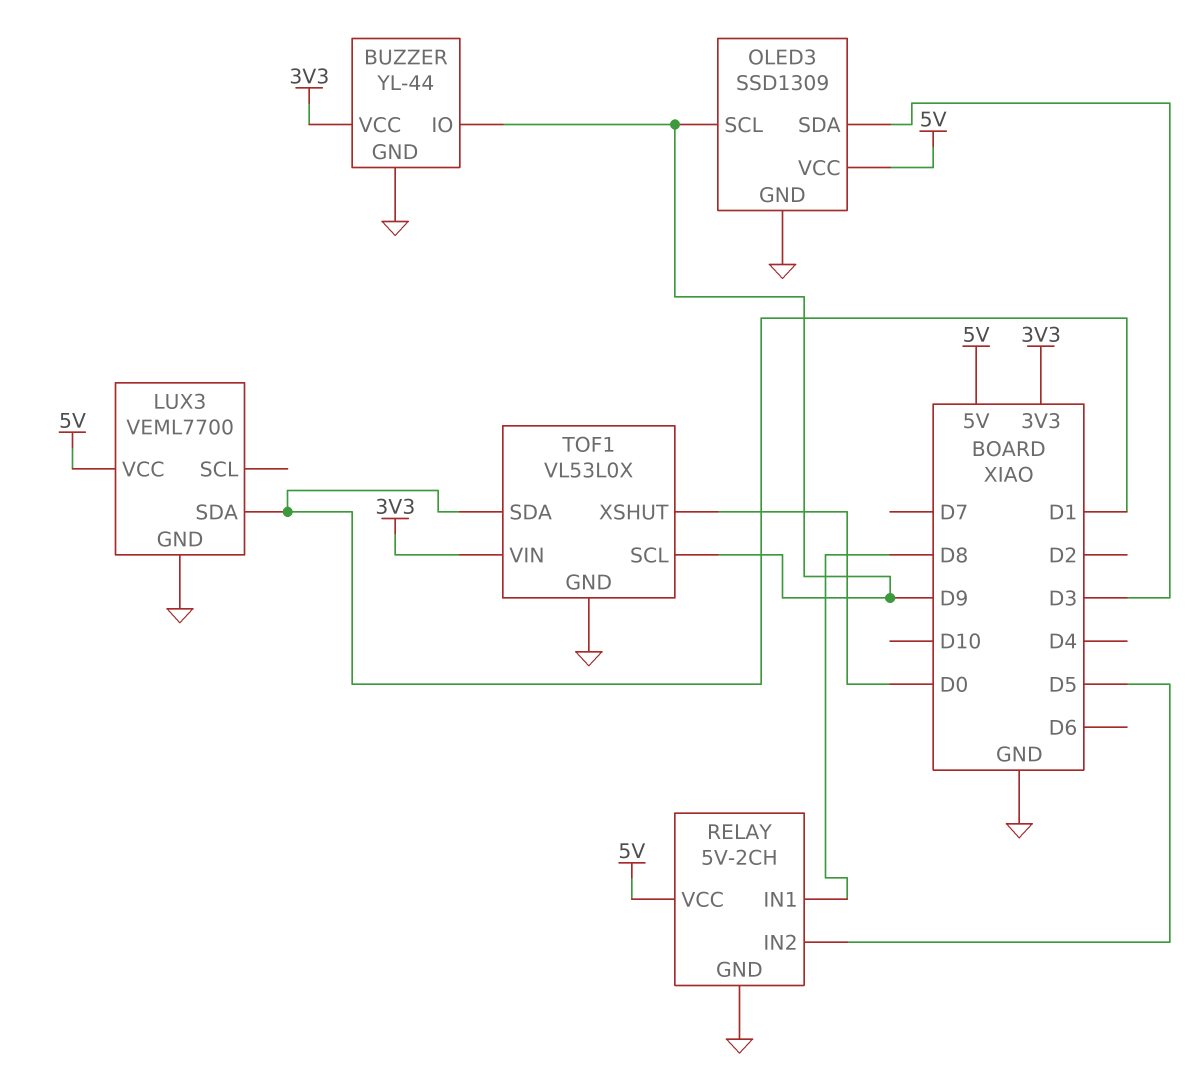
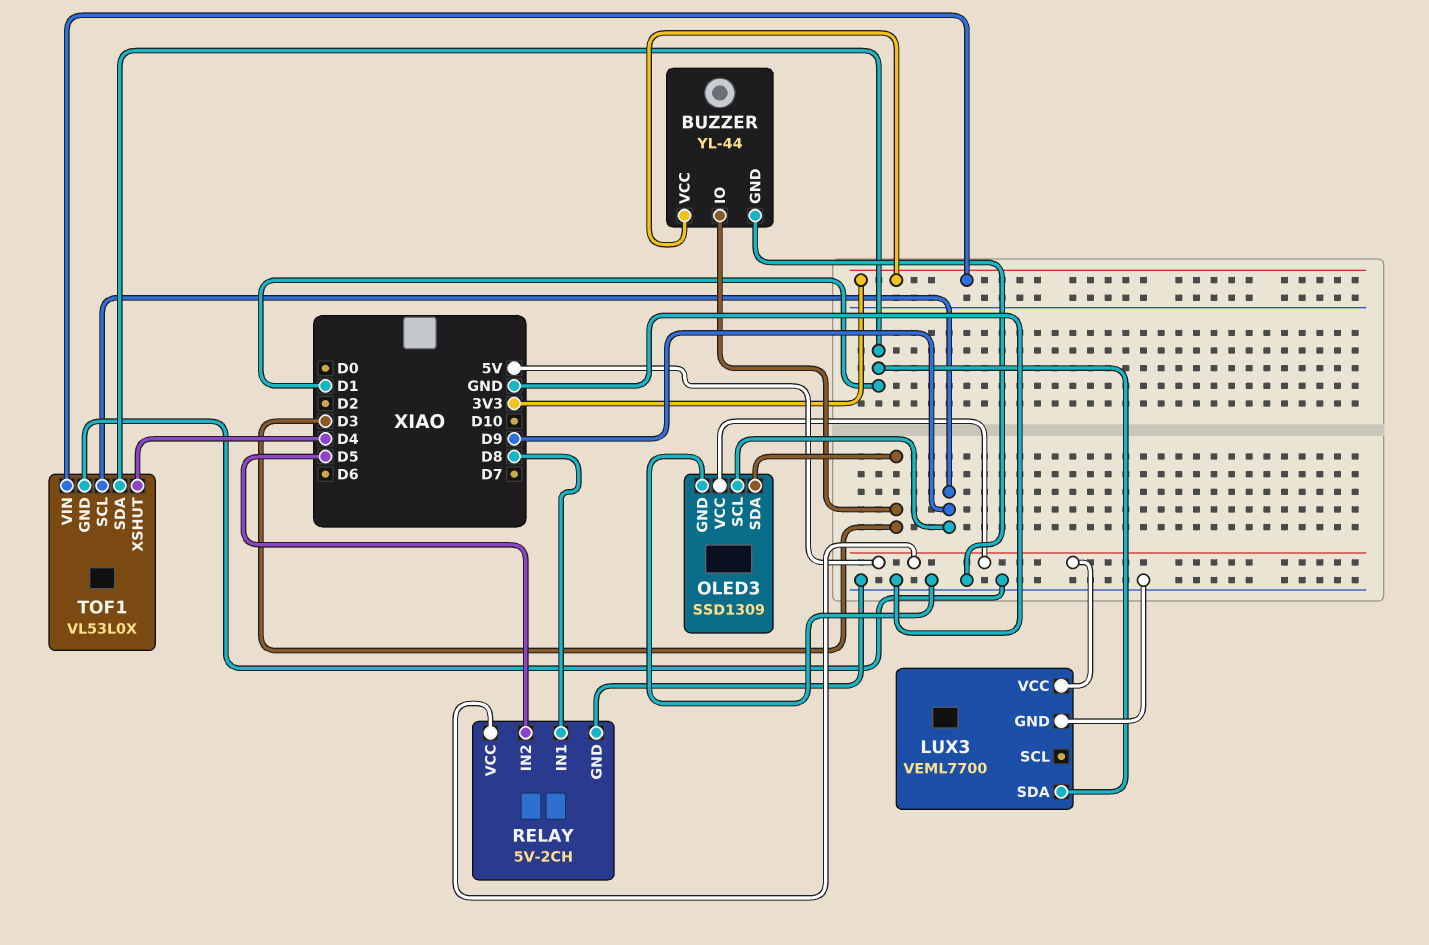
BUZZER pin IO: D9 -> D3
TOF1 pin XSHUT: D0 -> D4

